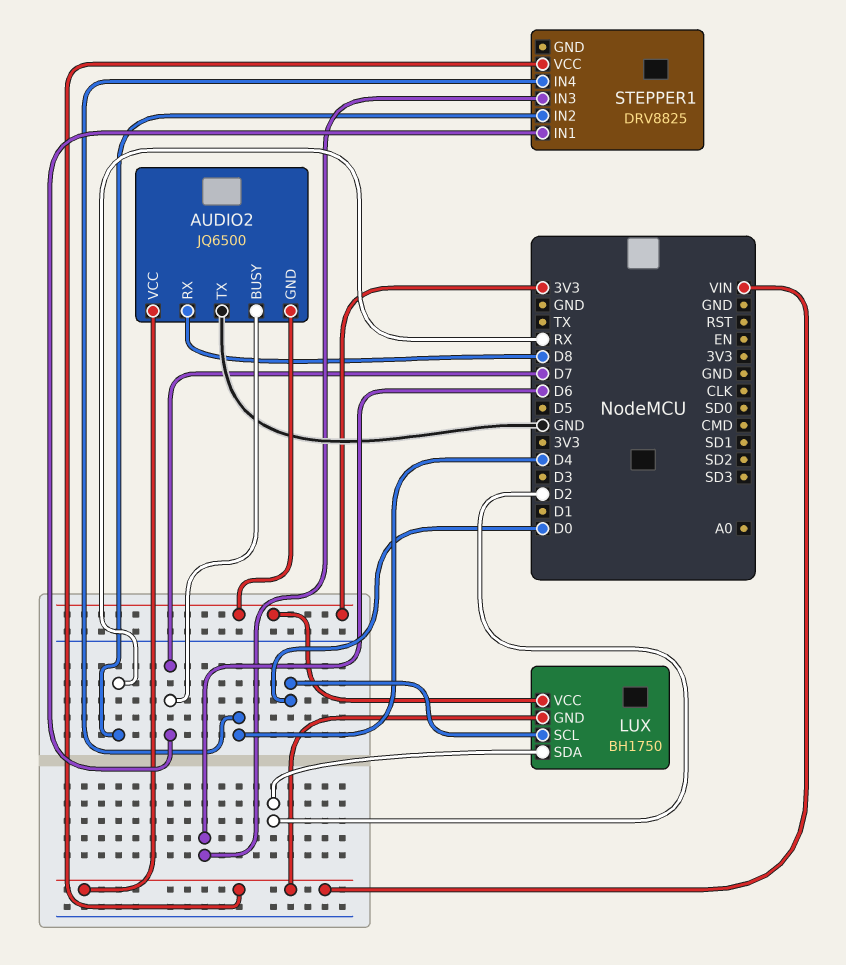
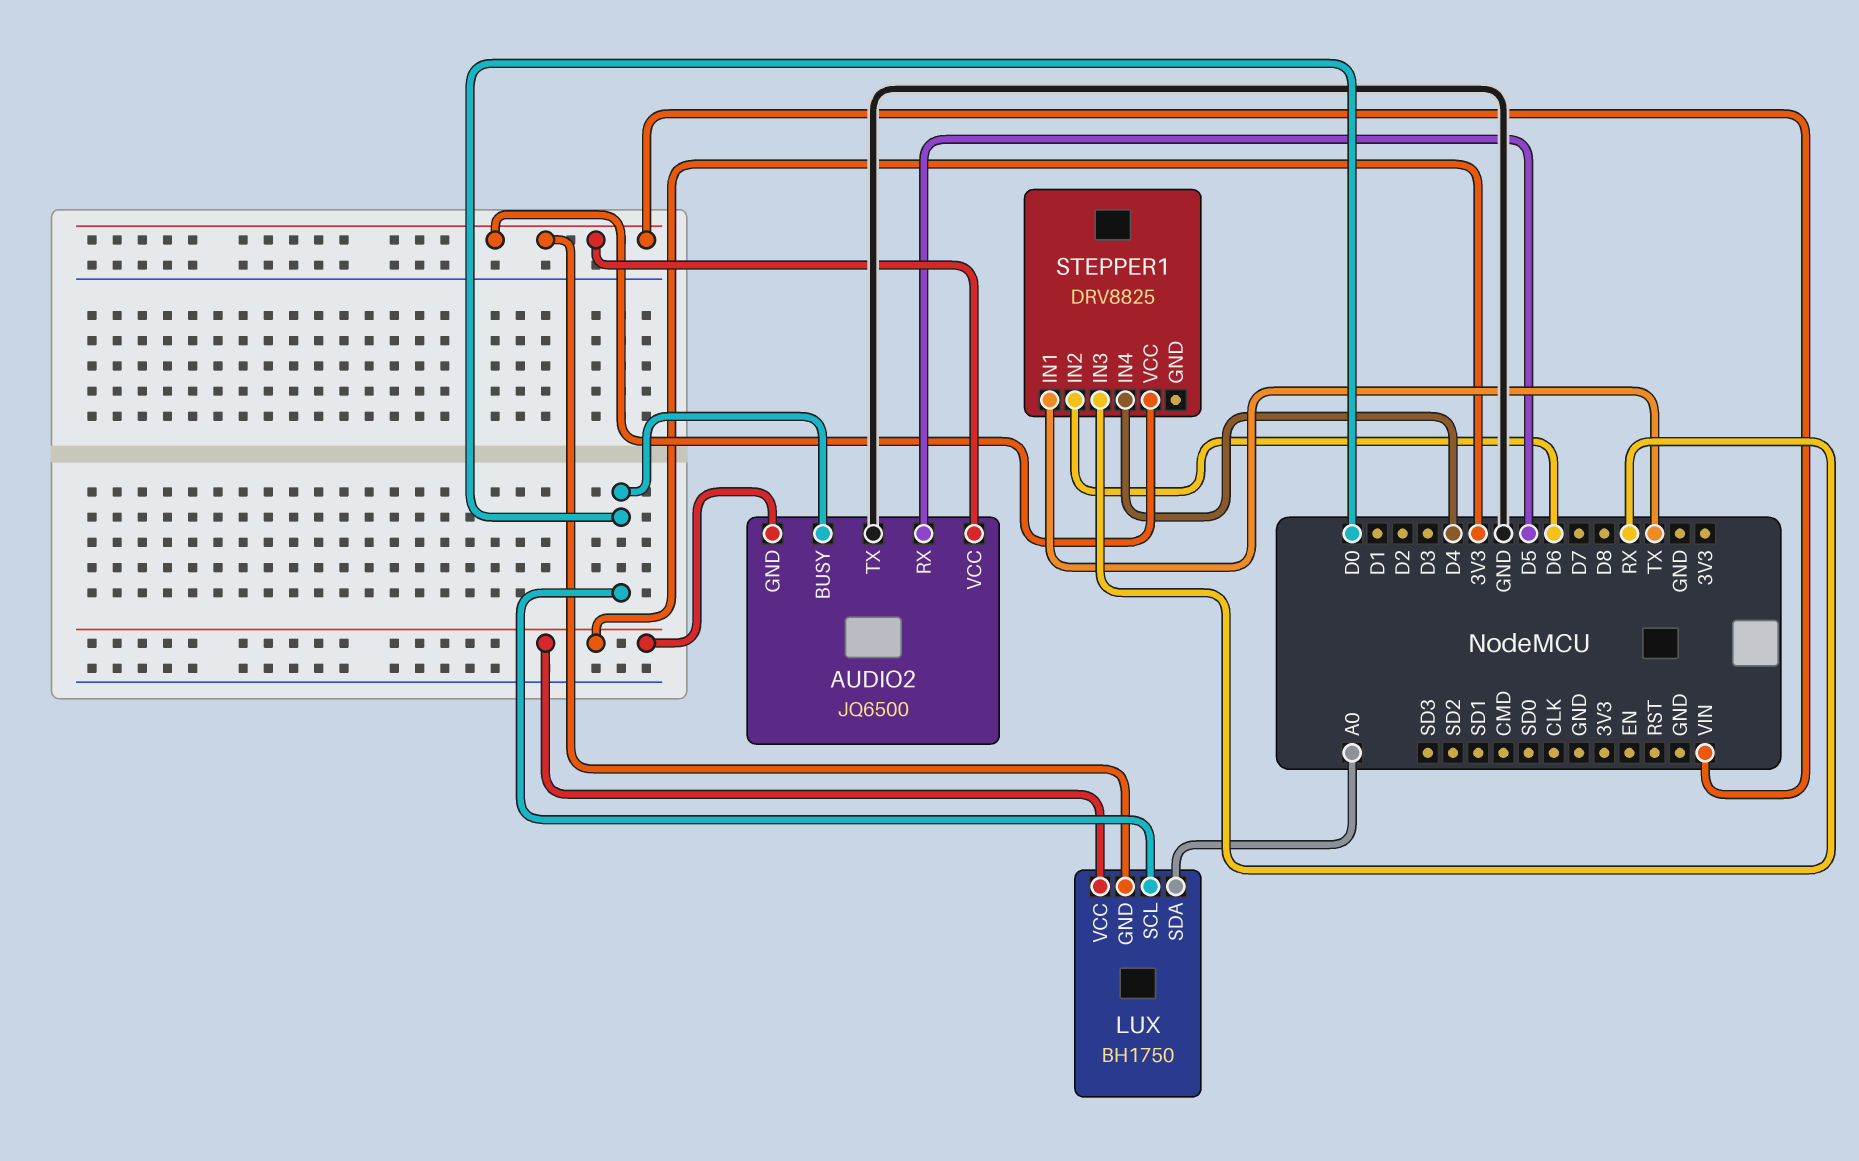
AUDIO2 pin BUSY: D7 -> D0
AUDIO2 pin RX: D8 -> D5
LUX pin SDA: D2 -> A0
STEPPER1 pin IN1: D7 -> TX
STEPPER1 pin IN2: RX -> D6
STEPPER1 pin IN3: D6 -> RX

